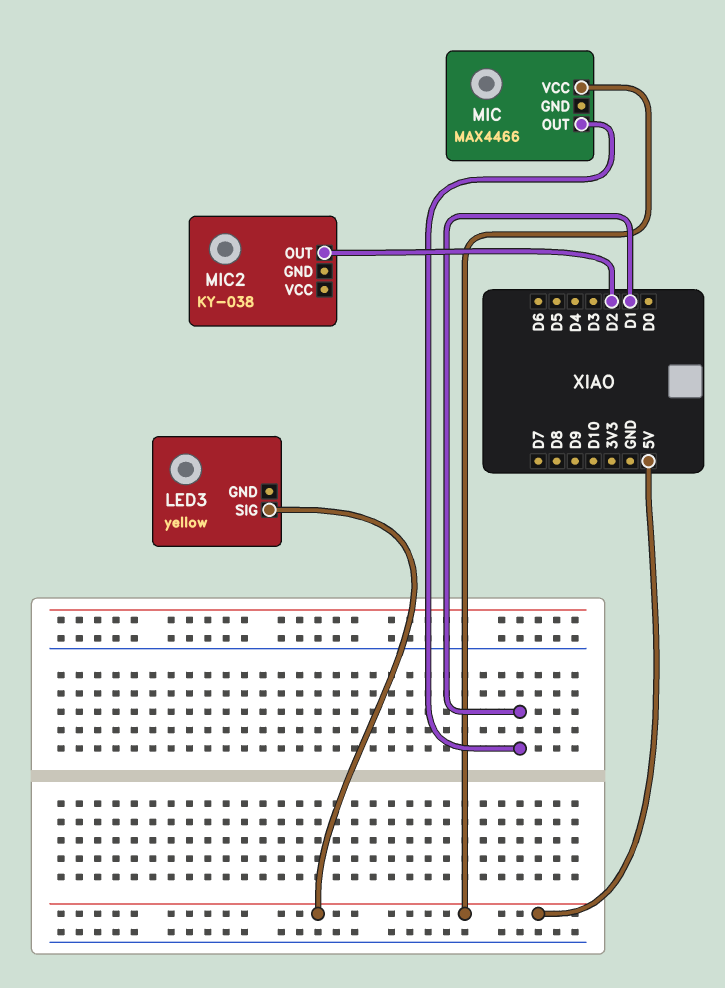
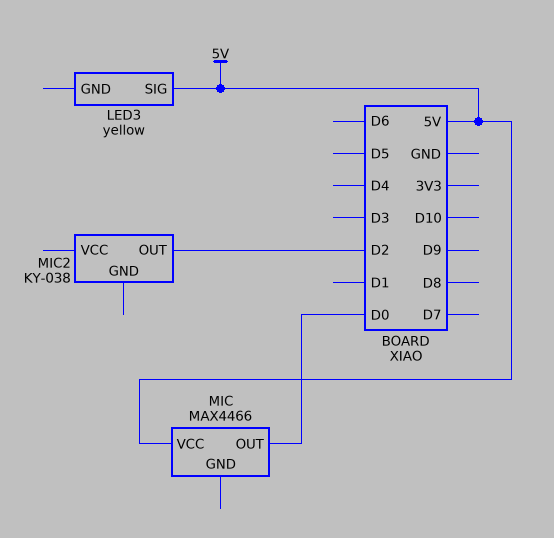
MIC pin OUT: D1 -> D0

